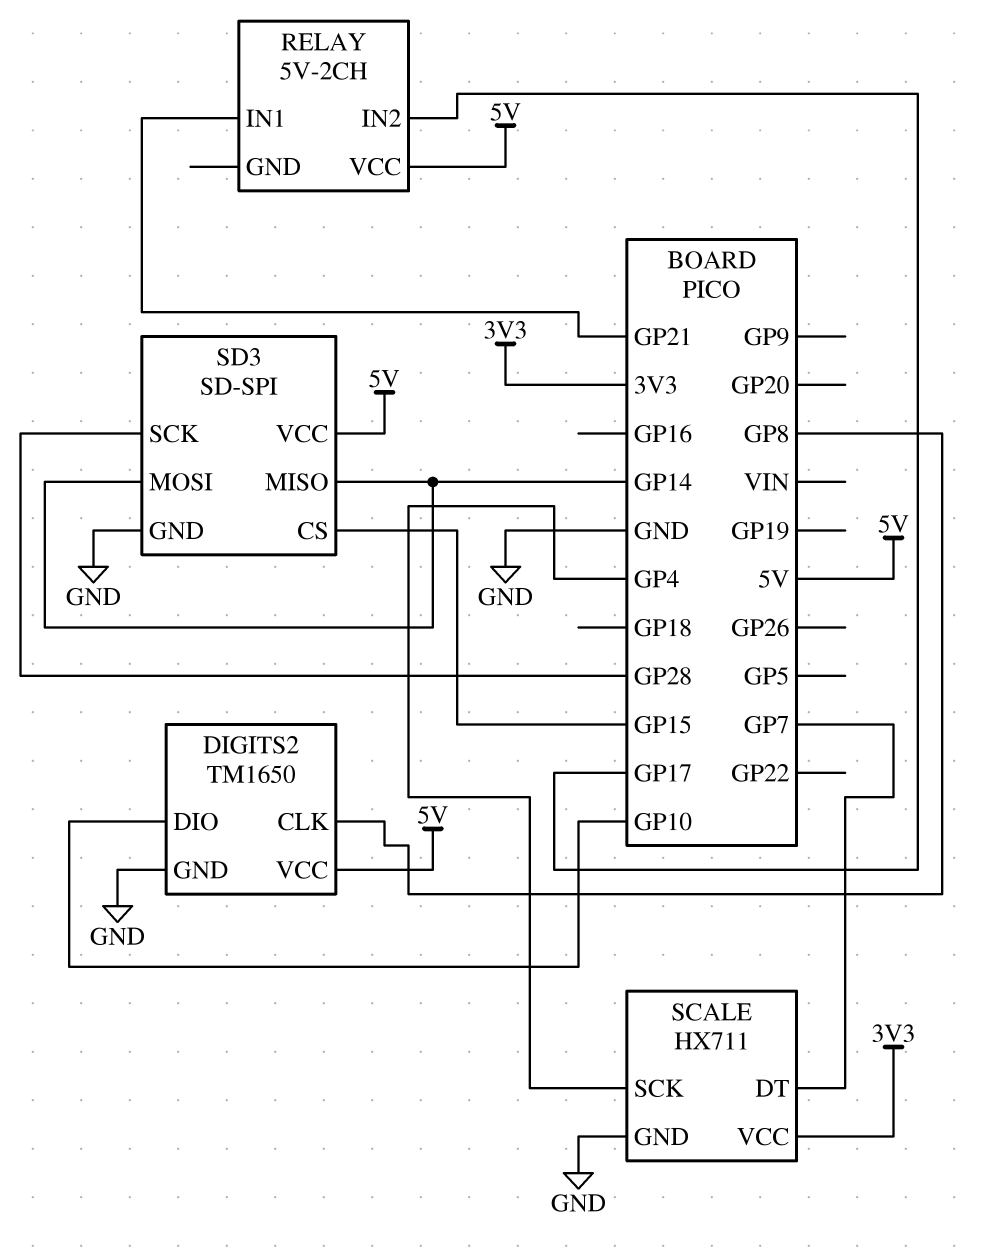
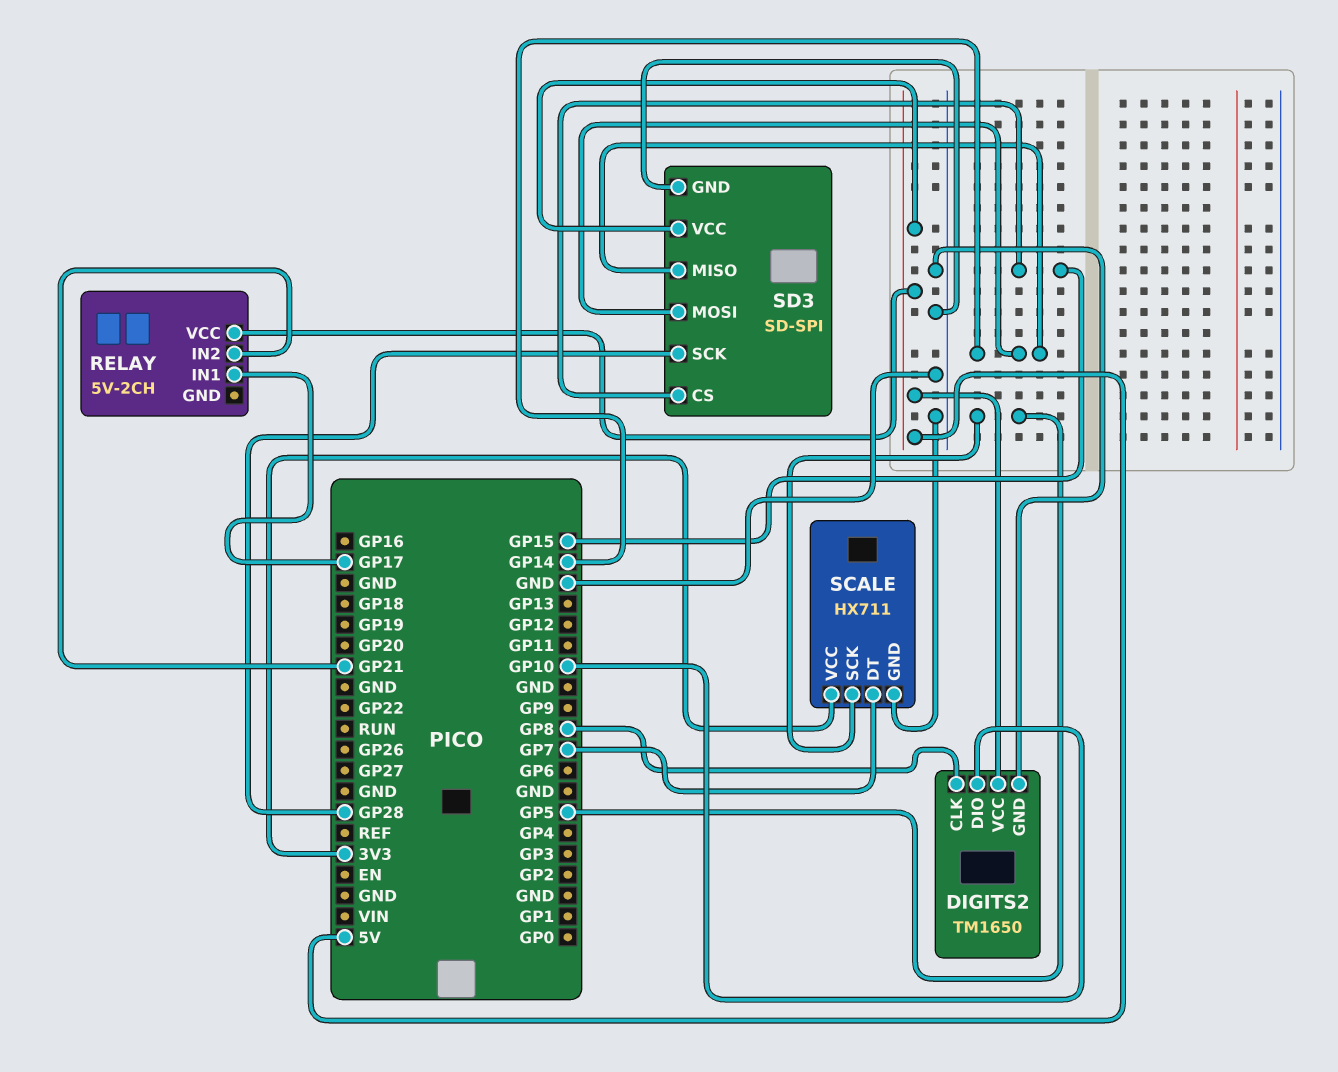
RELAY pin IN1: GP21 -> GP17
RELAY pin IN2: GP17 -> GP21
SCALE pin SCK: GP4 -> GP5

